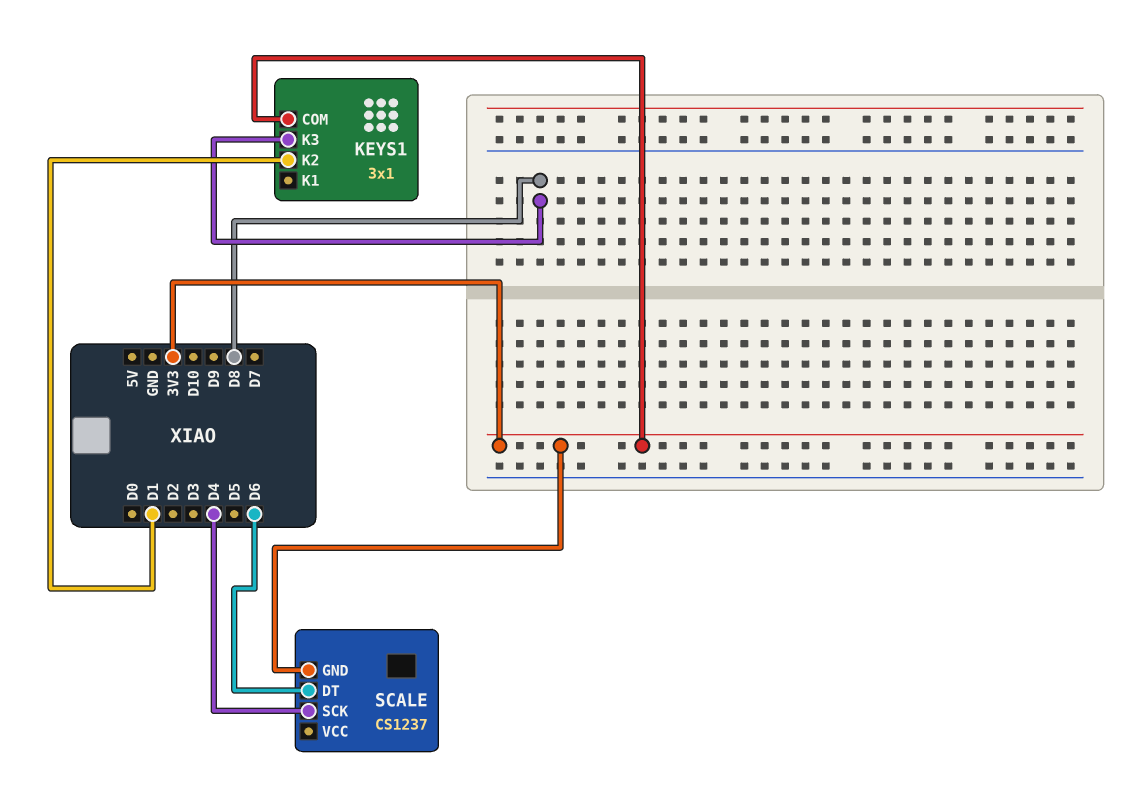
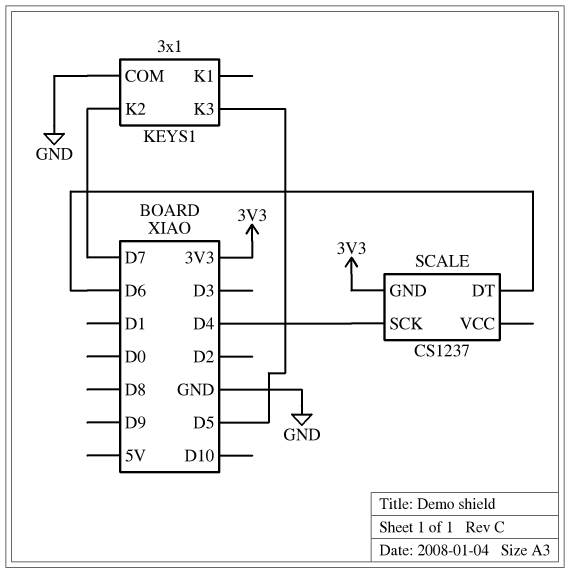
KEYS1 pin COM: 3V3 -> GND
KEYS1 pin K2: D1 -> D7
KEYS1 pin K3: D8 -> D5

